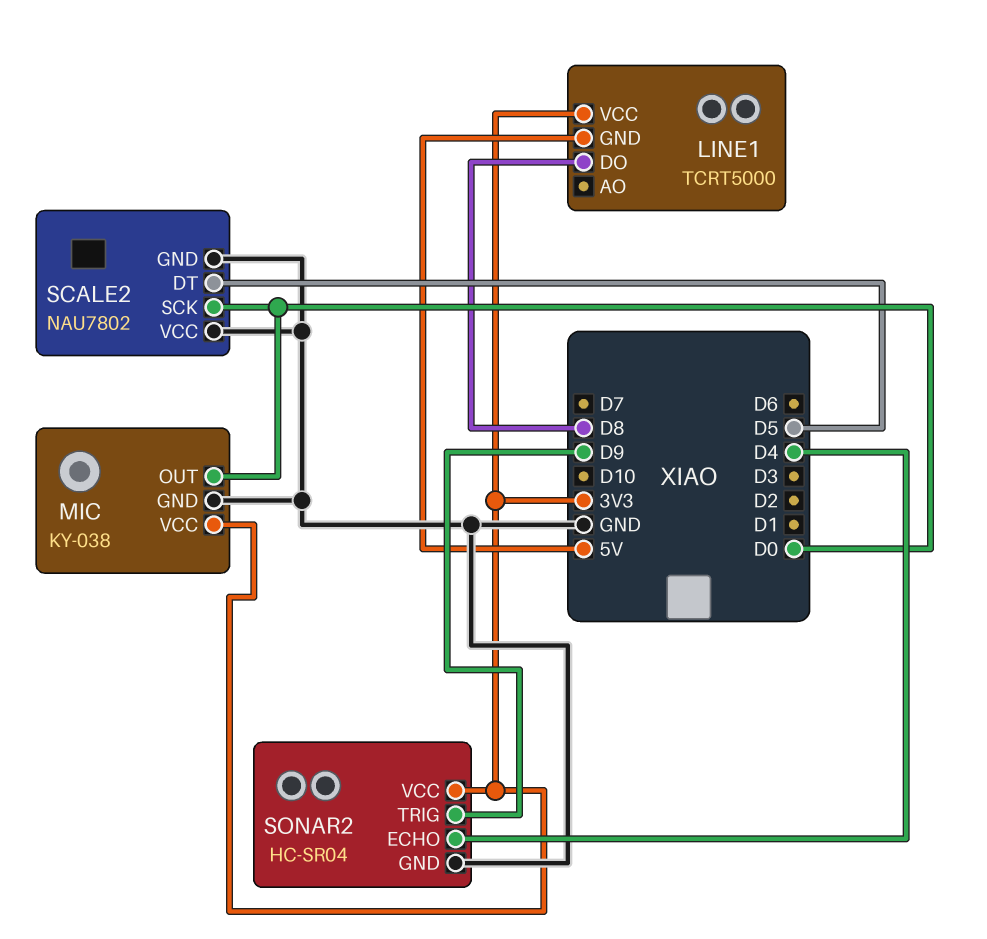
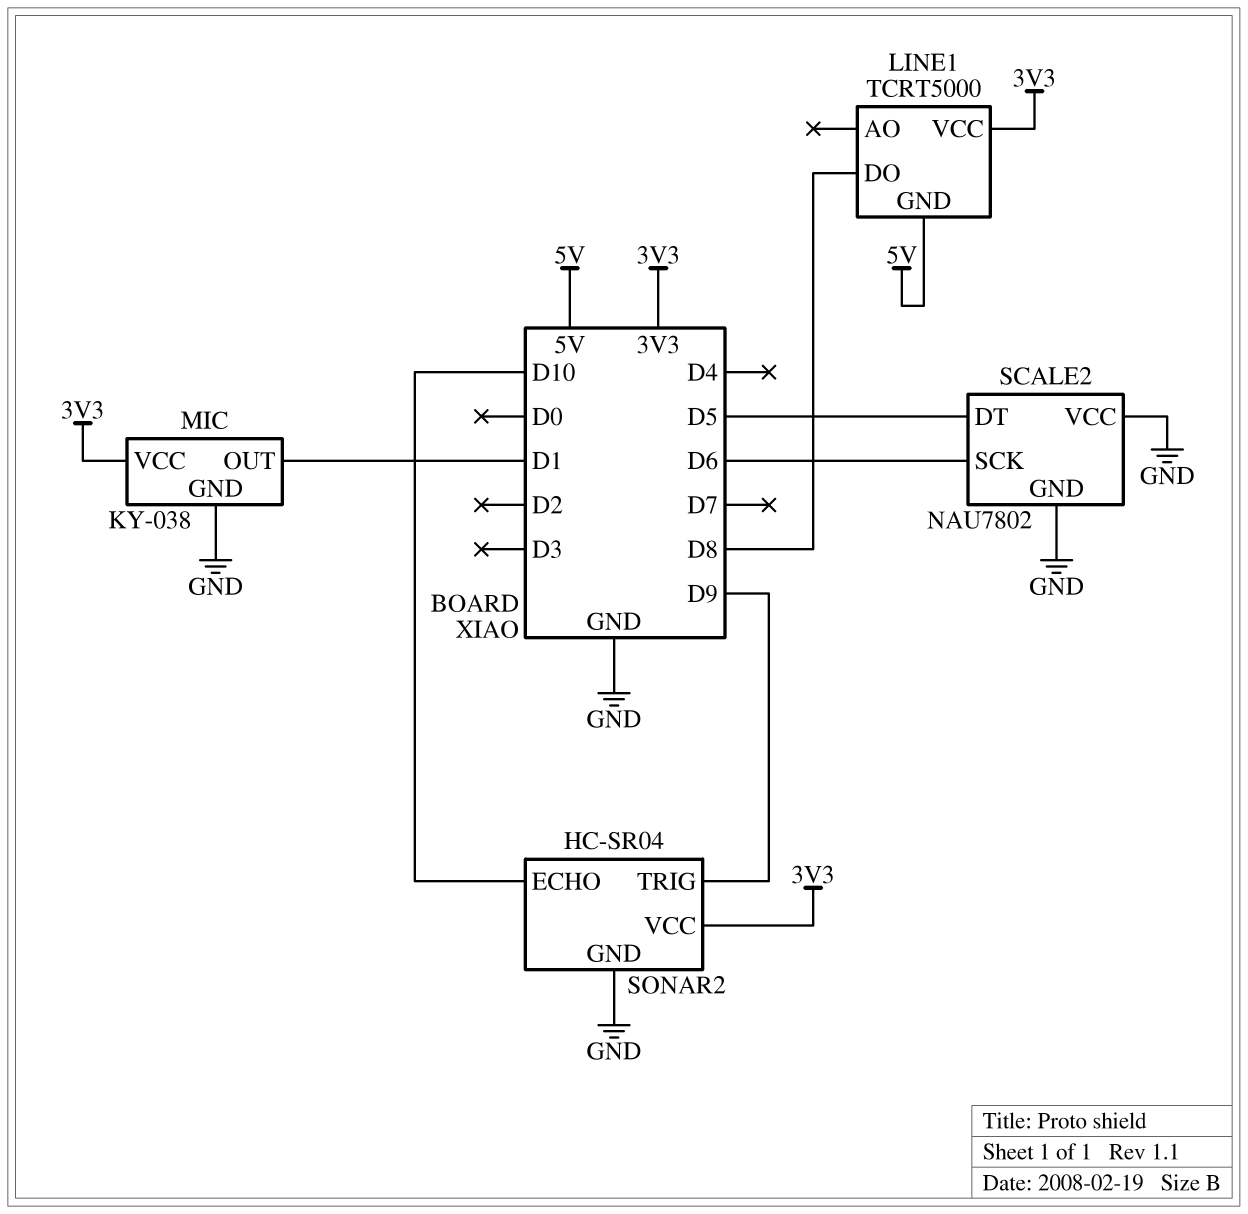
MIC pin OUT: D0 -> D1
SCALE2 pin SCK: D0 -> D6
SONAR2 pin ECHO: D4 -> D10

